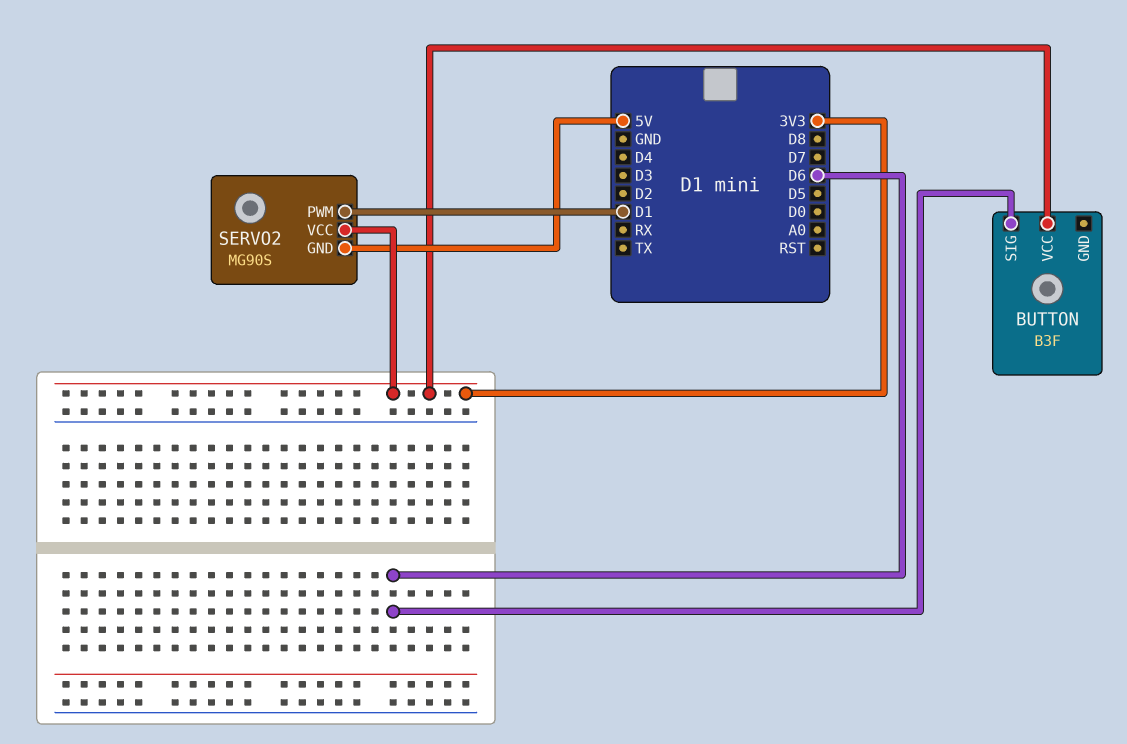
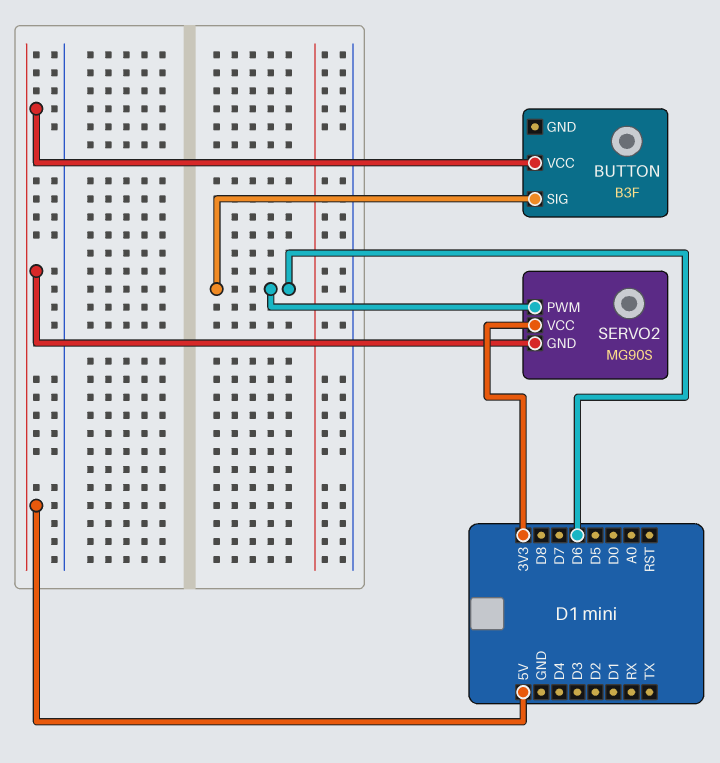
BUTTON pin VCC: 3V3 -> 5V
SERVO2 pin PWM: D1 -> D6

